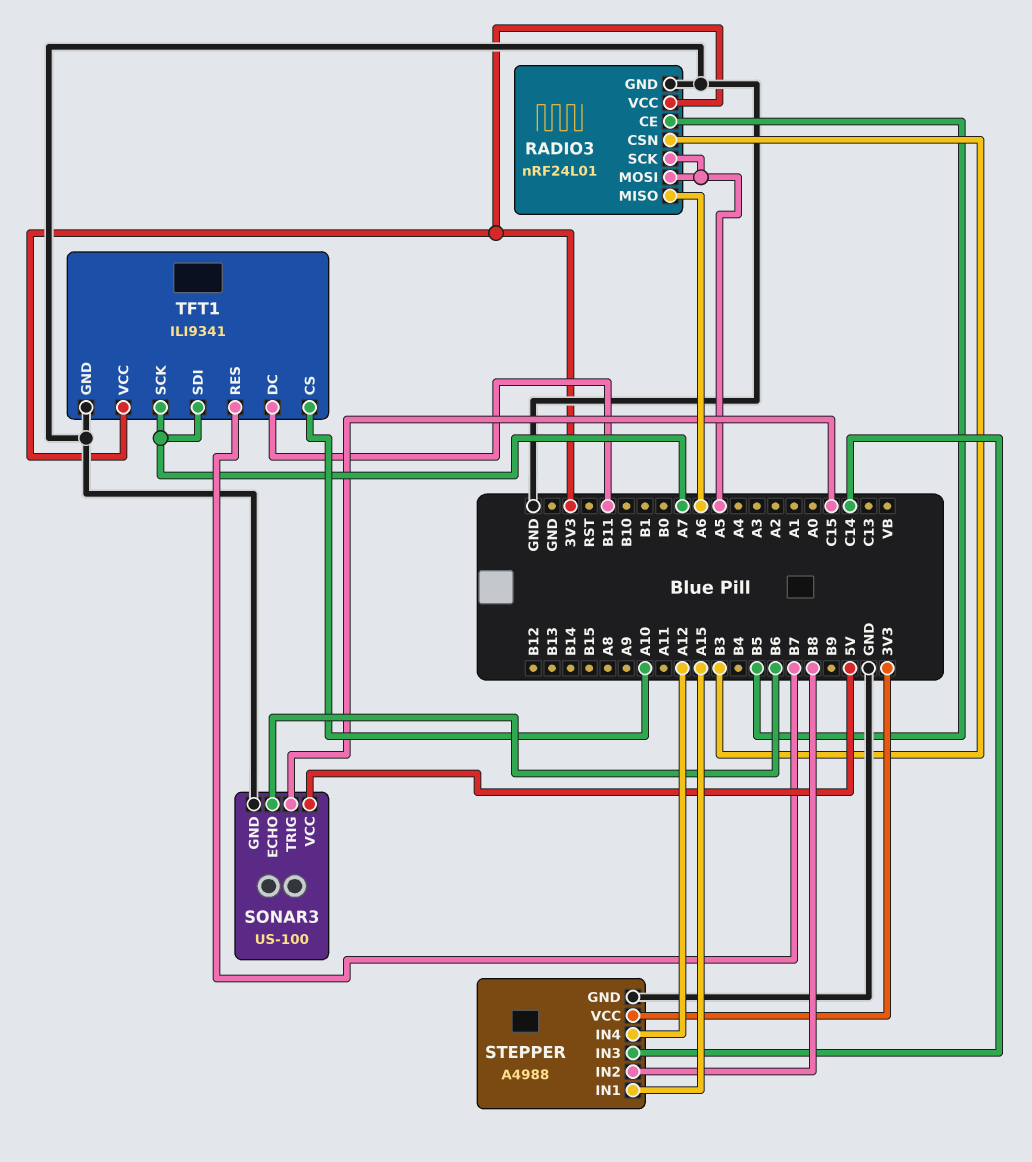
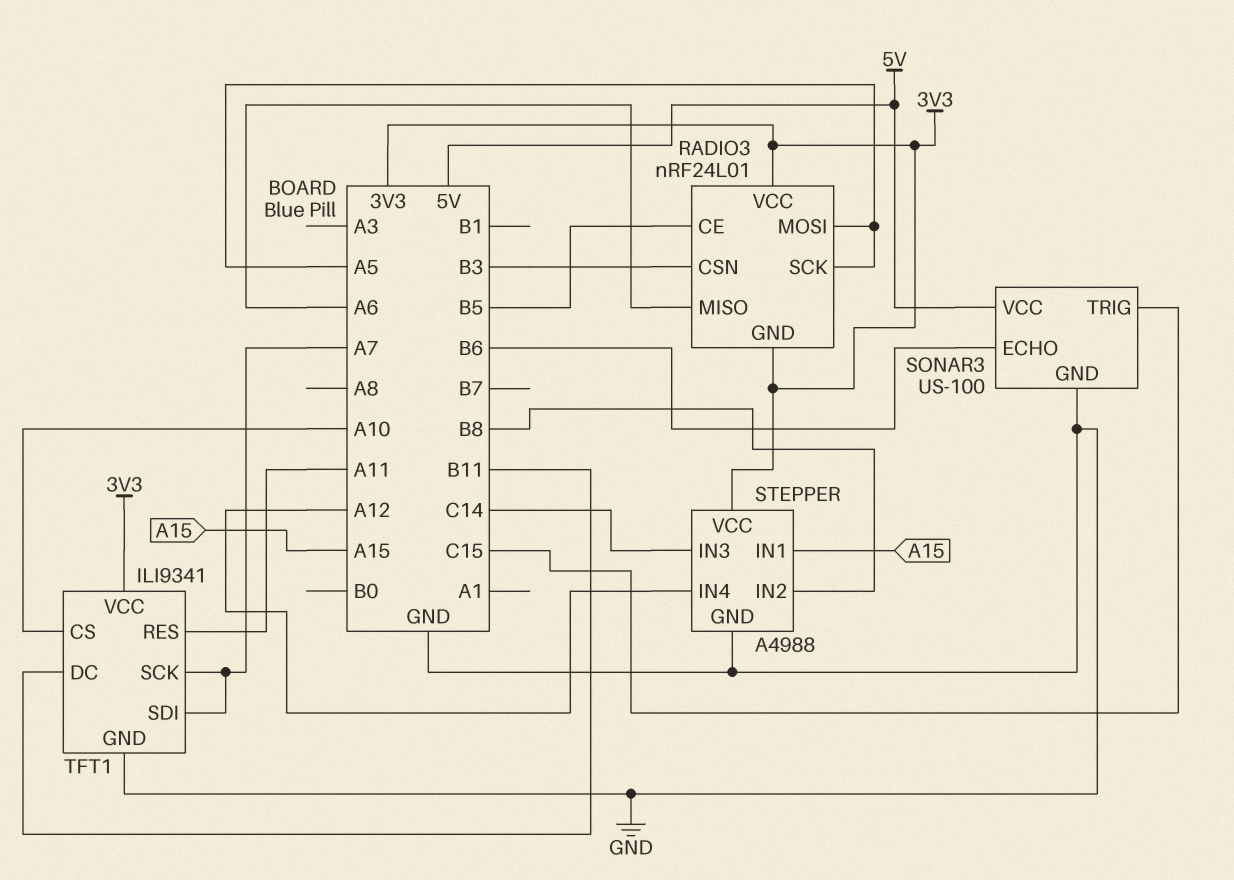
RADIO3 pin GND: GND -> 3V3
TFT1 pin RES: B7 -> A11

